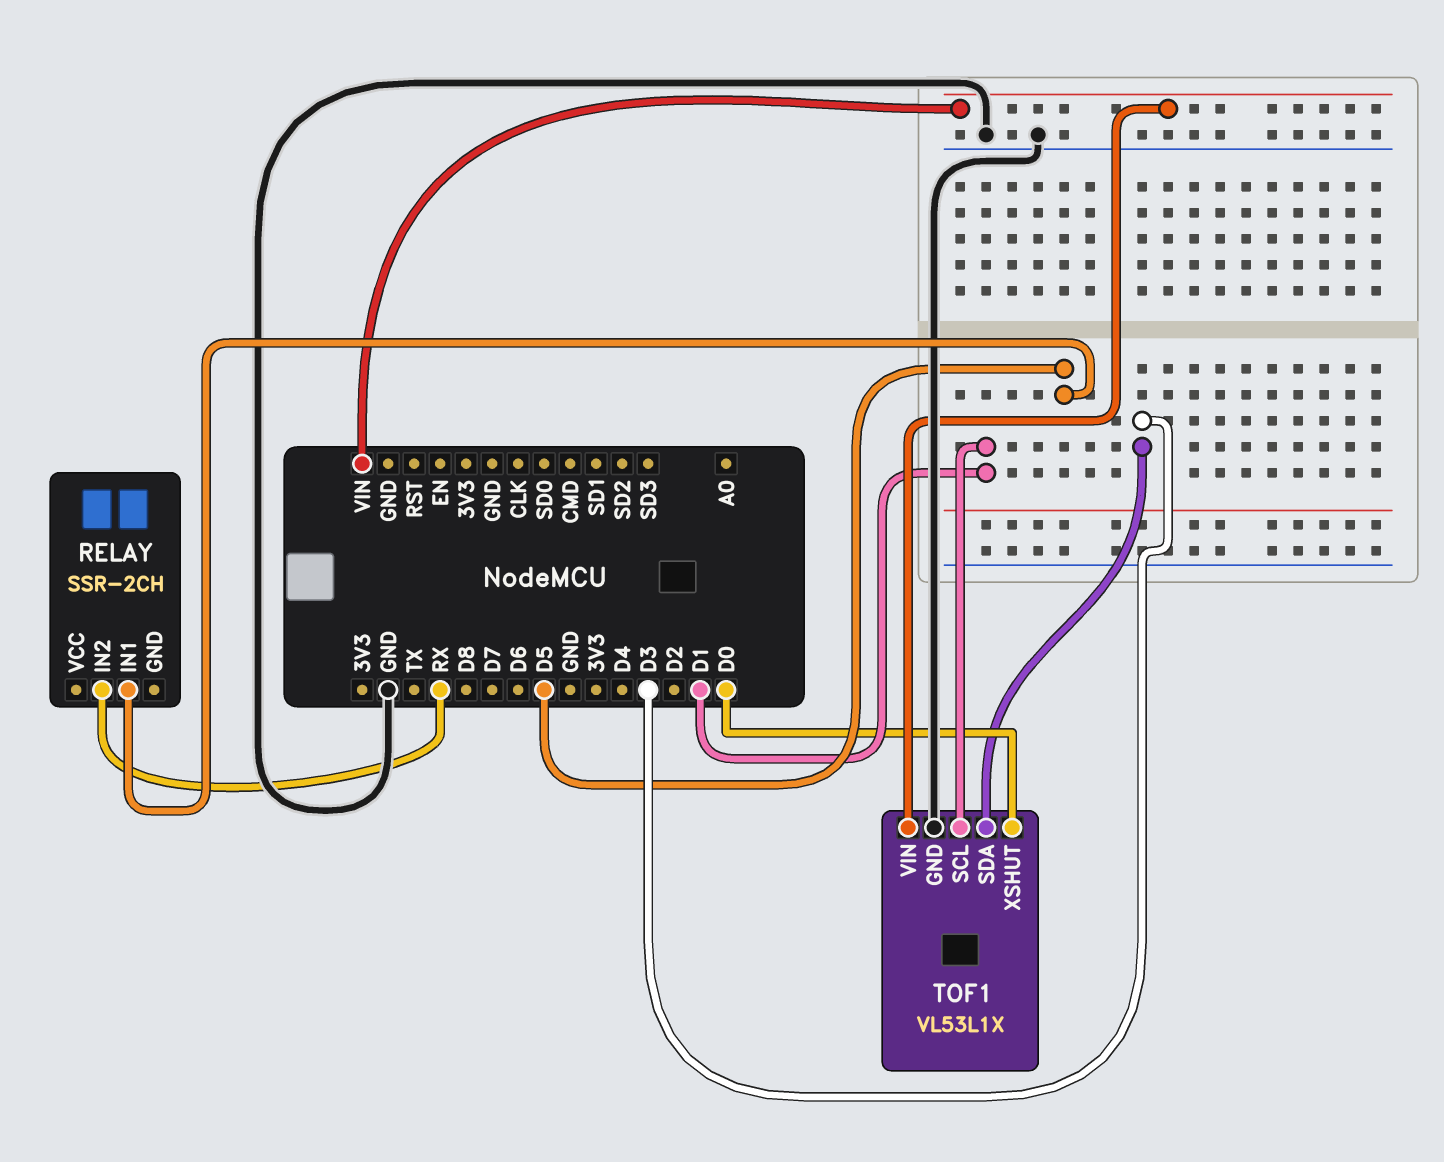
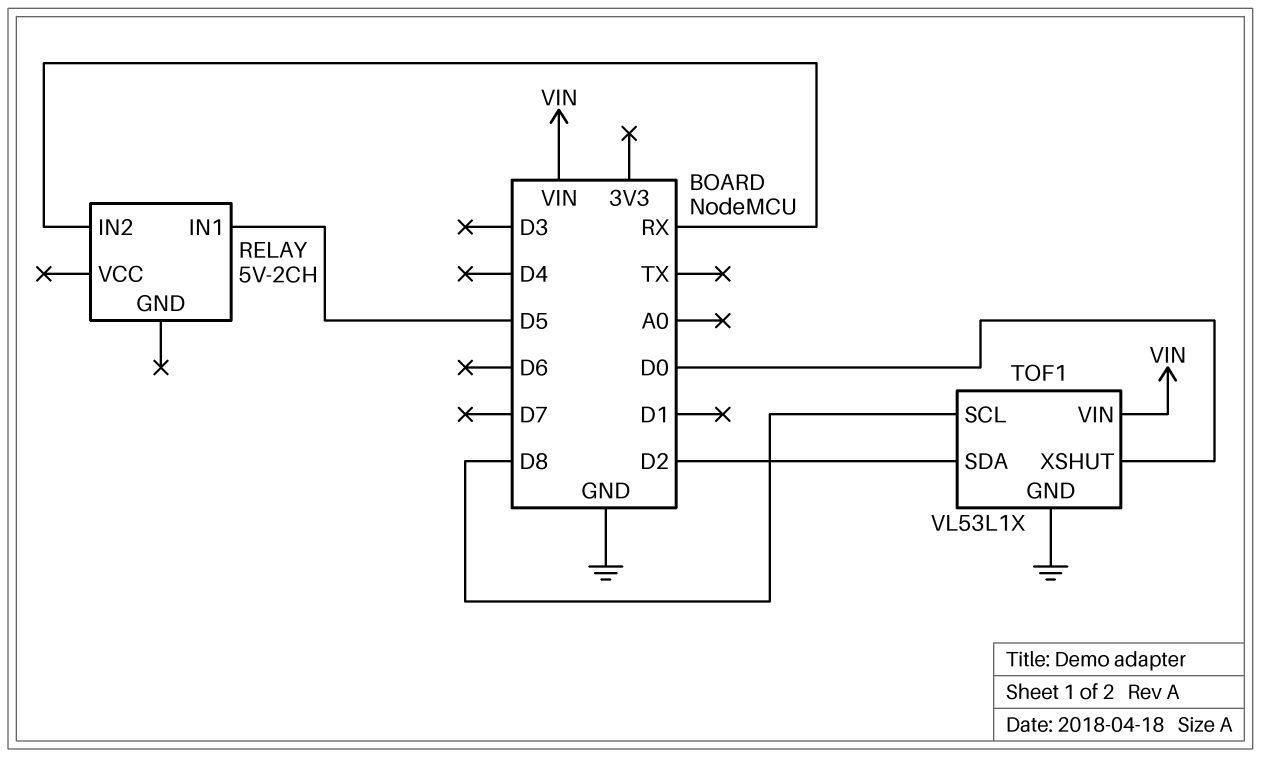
RELAY: SSR-2CH -> 5V-2CH
TOF1 pin SCL: D1 -> D8
TOF1 pin SDA: D3 -> D2

